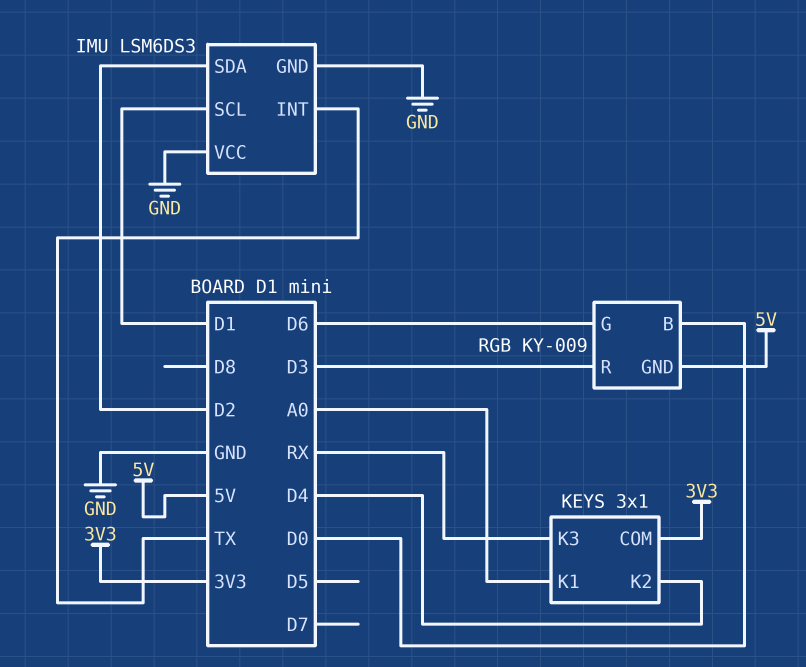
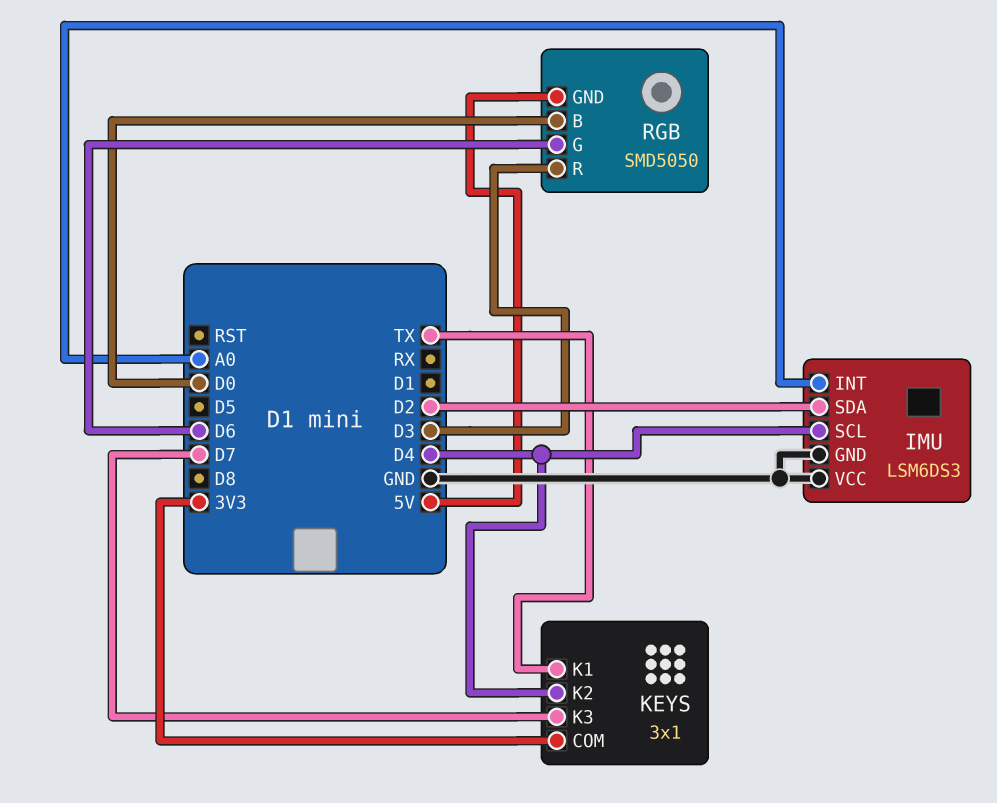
IMU pin INT: TX -> A0
IMU pin SCL: D1 -> D4
KEYS pin K1: A0 -> TX
KEYS pin K3: RX -> D7
RGB: KY-009 -> SMD5050

